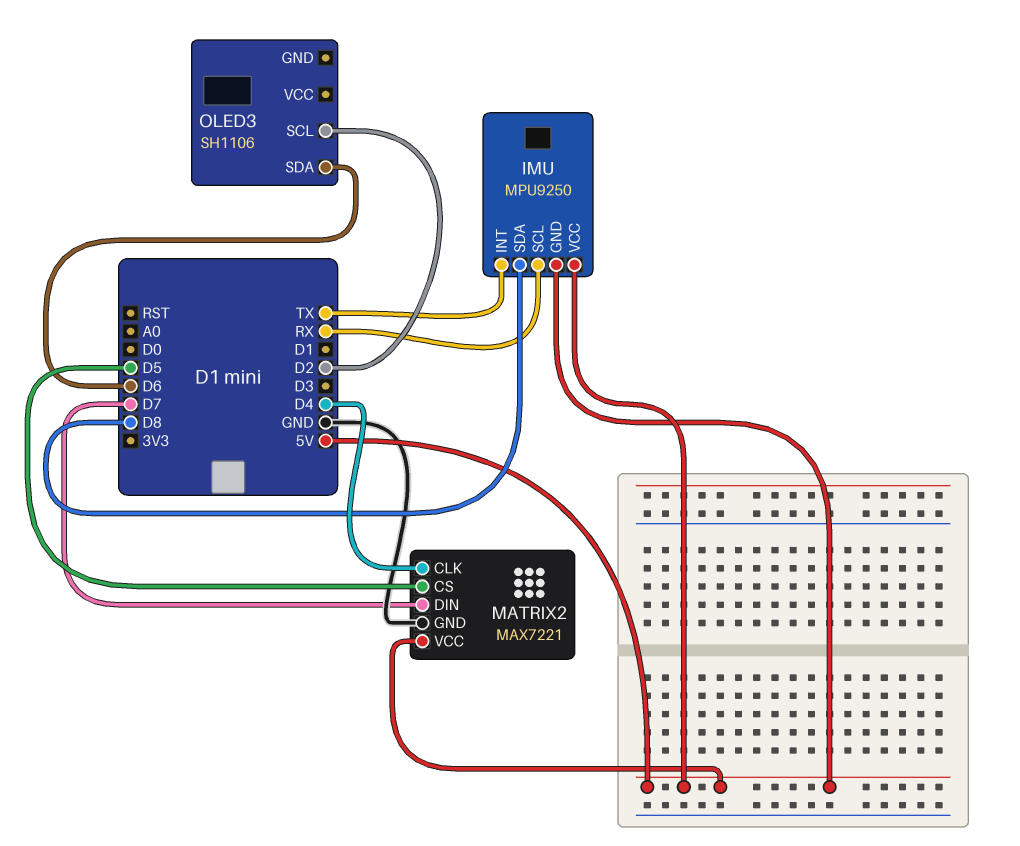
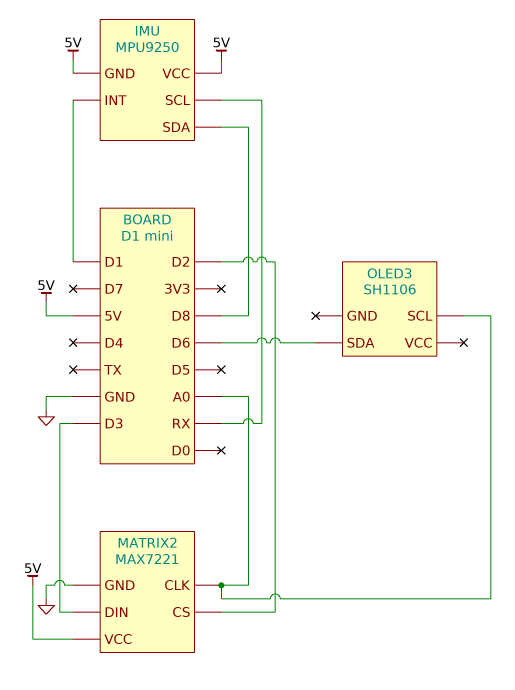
IMU pin INT: TX -> D1
MATRIX2 pin CLK: D4 -> A0
MATRIX2 pin CS: D5 -> D2
MATRIX2 pin DIN: D7 -> D3
OLED3 pin SCL: D2 -> A0

